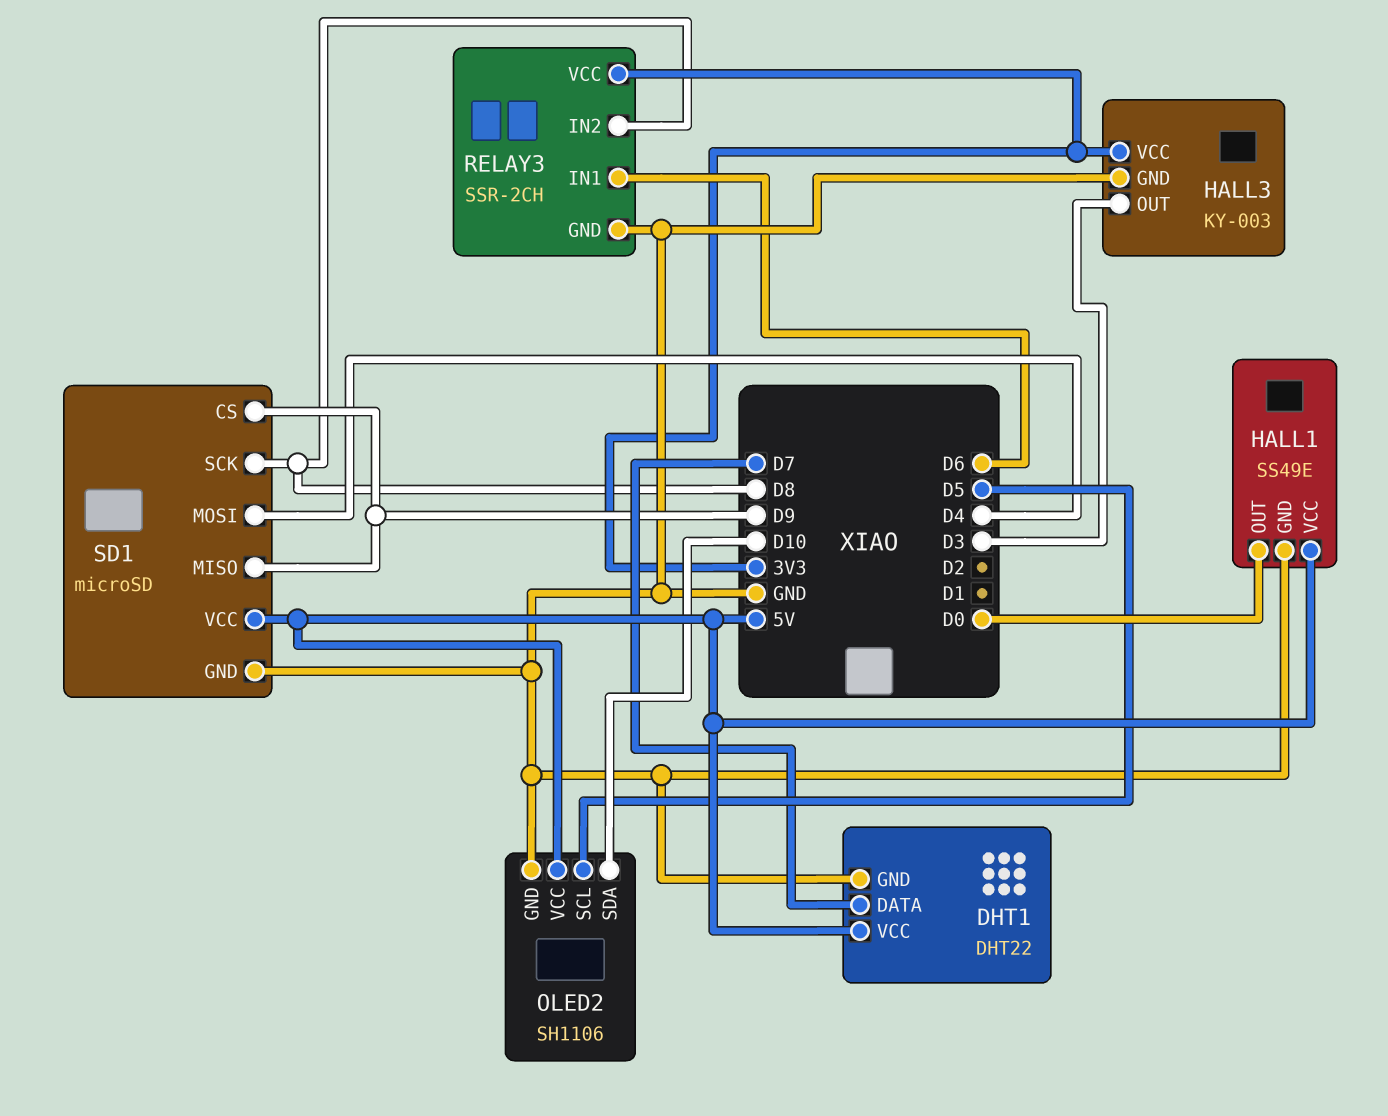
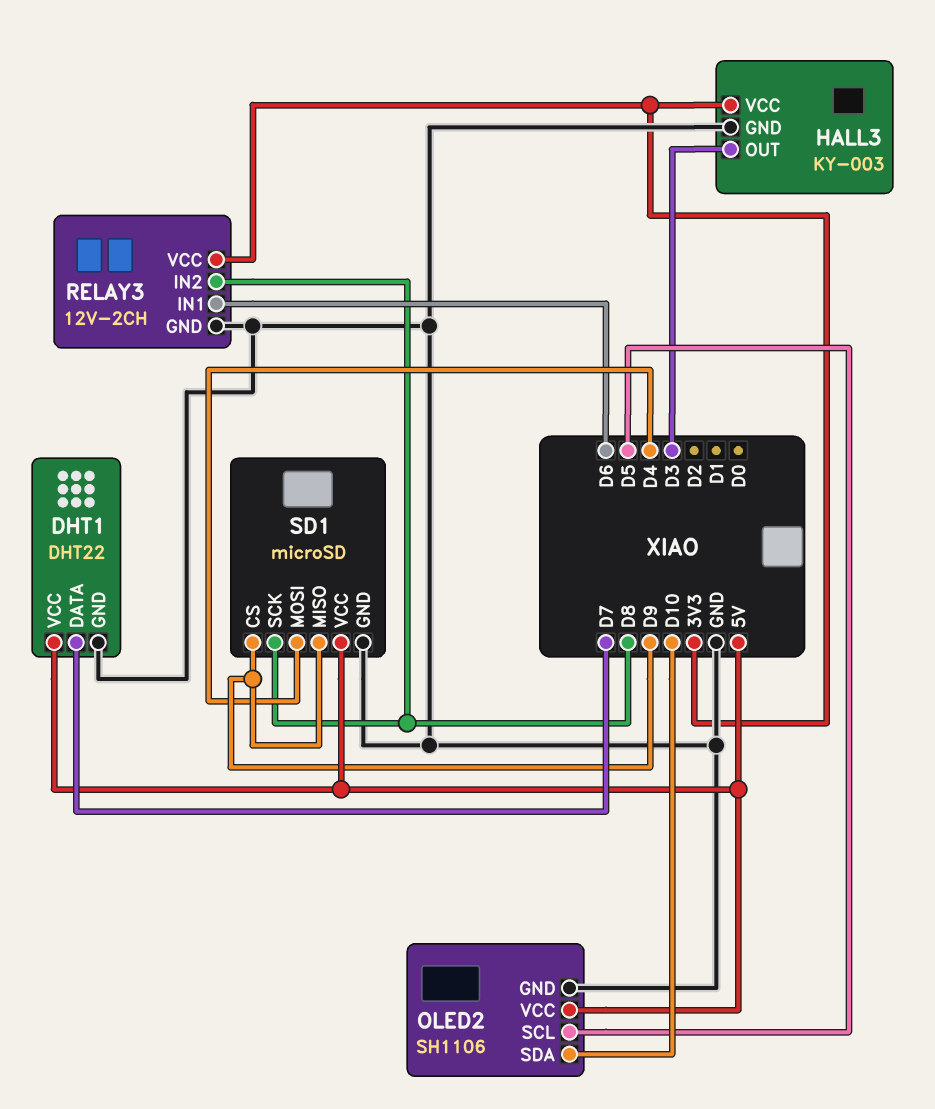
HALL1: SS49E -> none
HALL1 pin GND: GND -> none
HALL1 pin OUT: D0 -> none
HALL1 pin VCC: 5V -> none
RELAY3: SSR-2CH -> 12V-2CH

